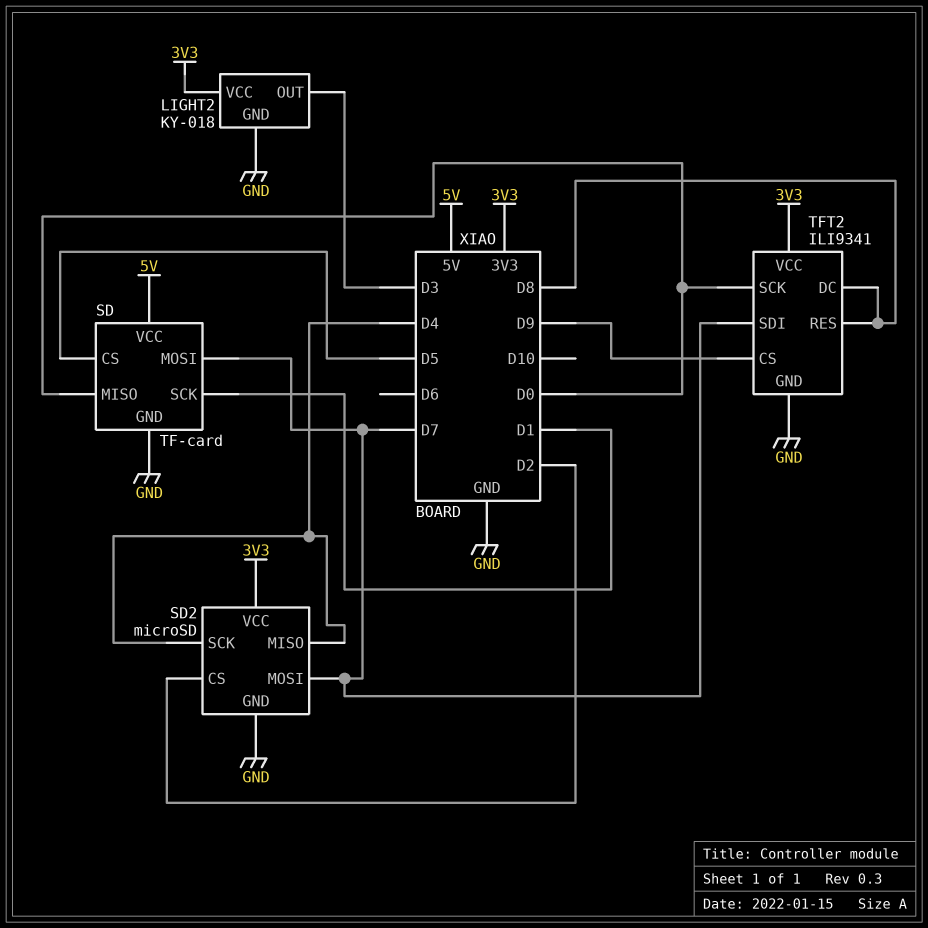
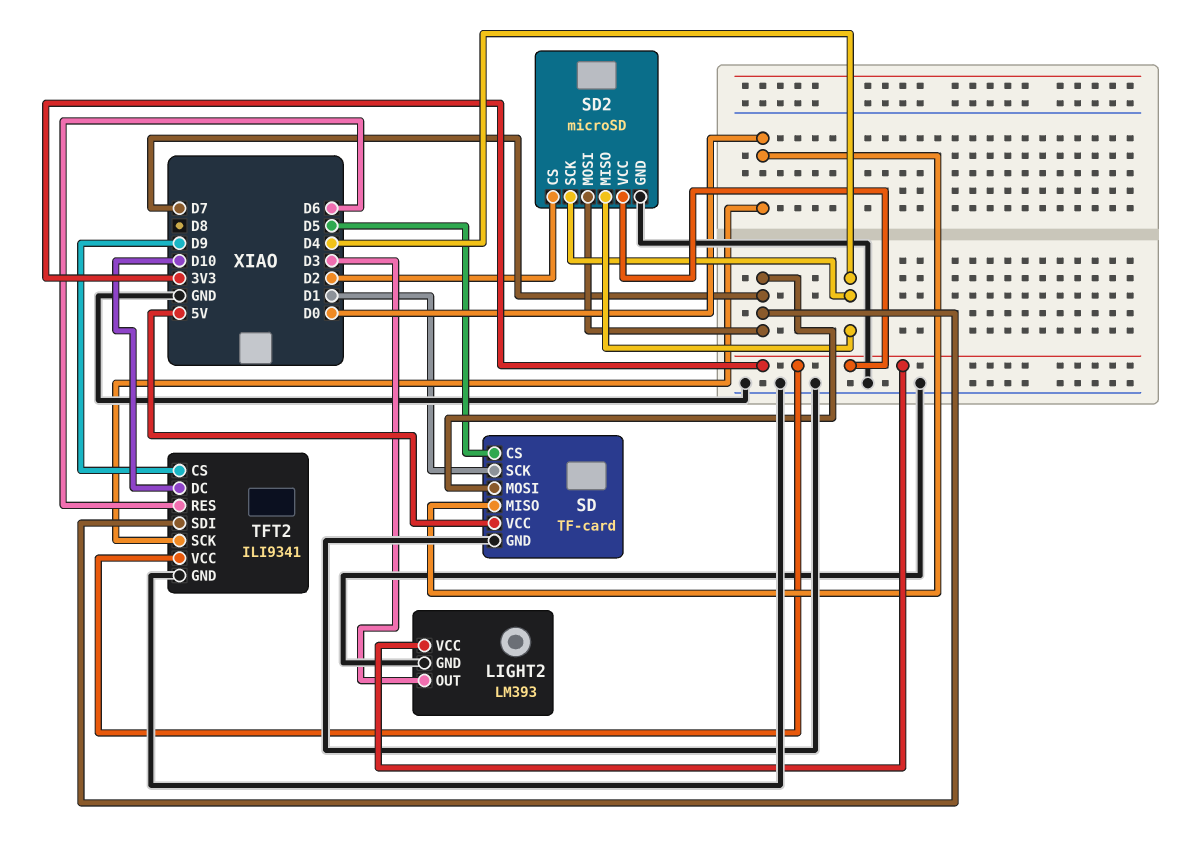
LIGHT2: KY-018 -> LM393
TFT2 pin DC: D8 -> D10
TFT2 pin RES: D8 -> D6

